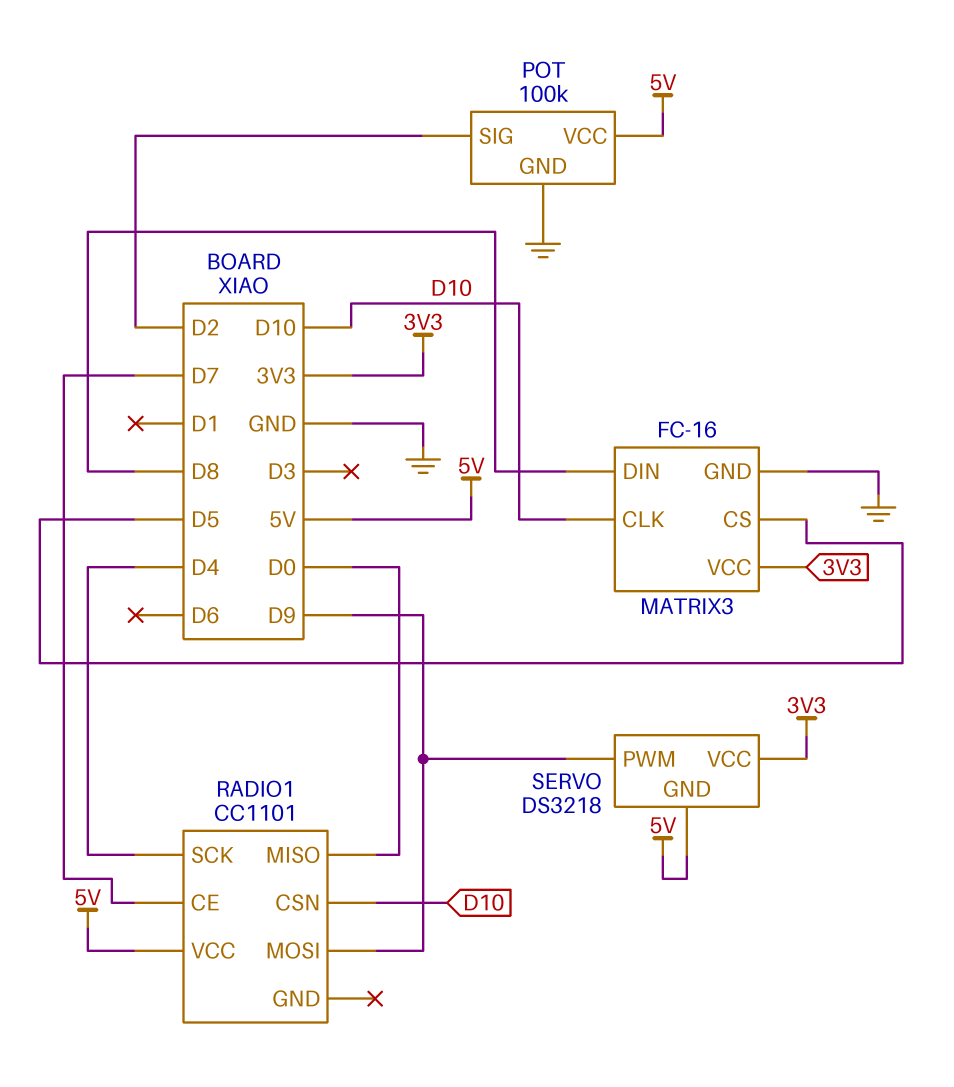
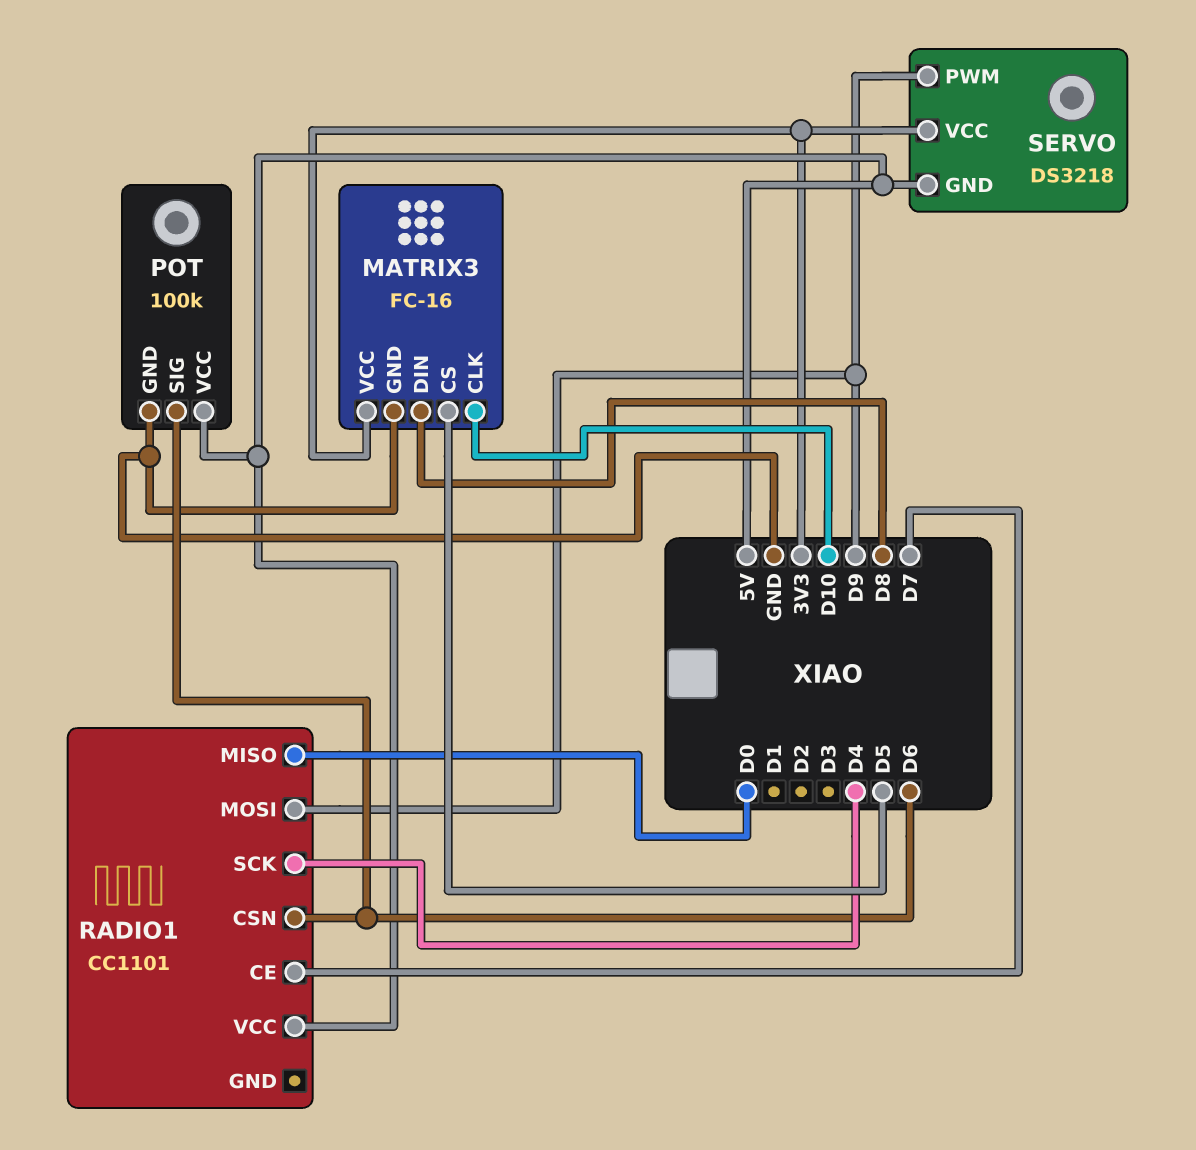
POT pin SIG: D2 -> D6
RADIO1 pin CSN: D10 -> D6

